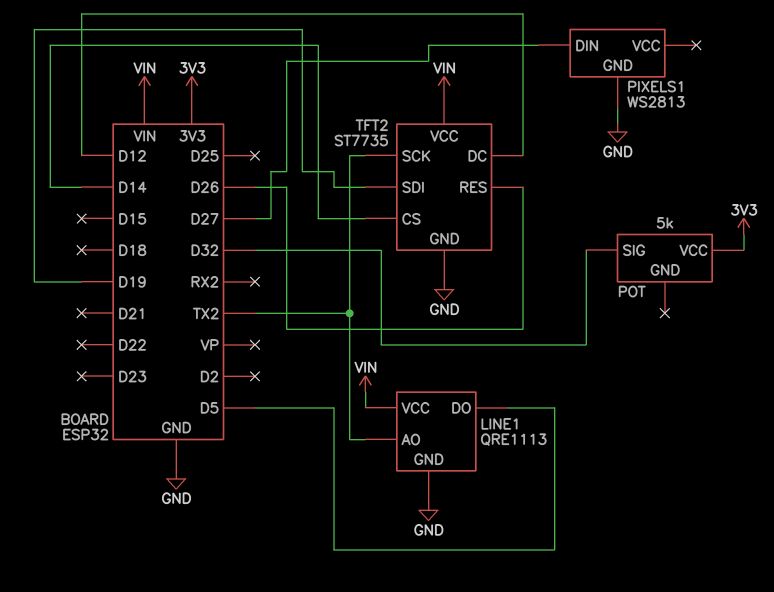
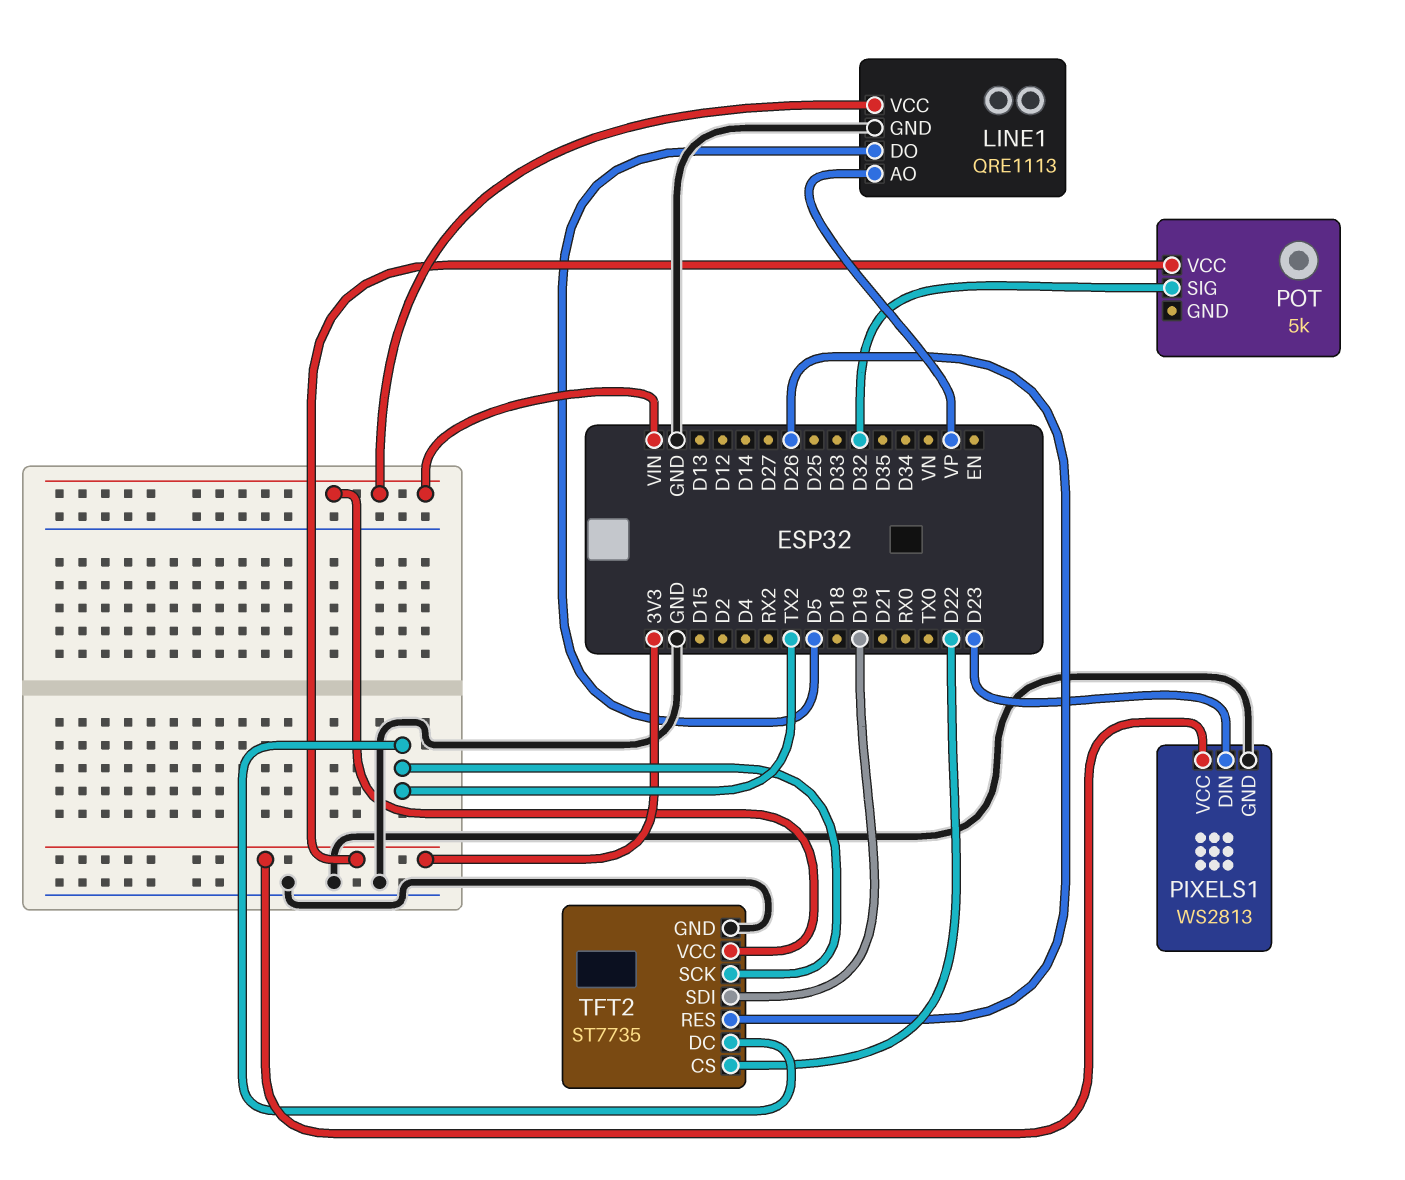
LINE1 pin AO: TX2 -> VP
PIXELS1 pin DIN: D27 -> D23
PIXELS1 pin VCC: none -> 3V3
TFT2 pin CS: D14 -> D22
TFT2 pin DC: D12 -> TX2

